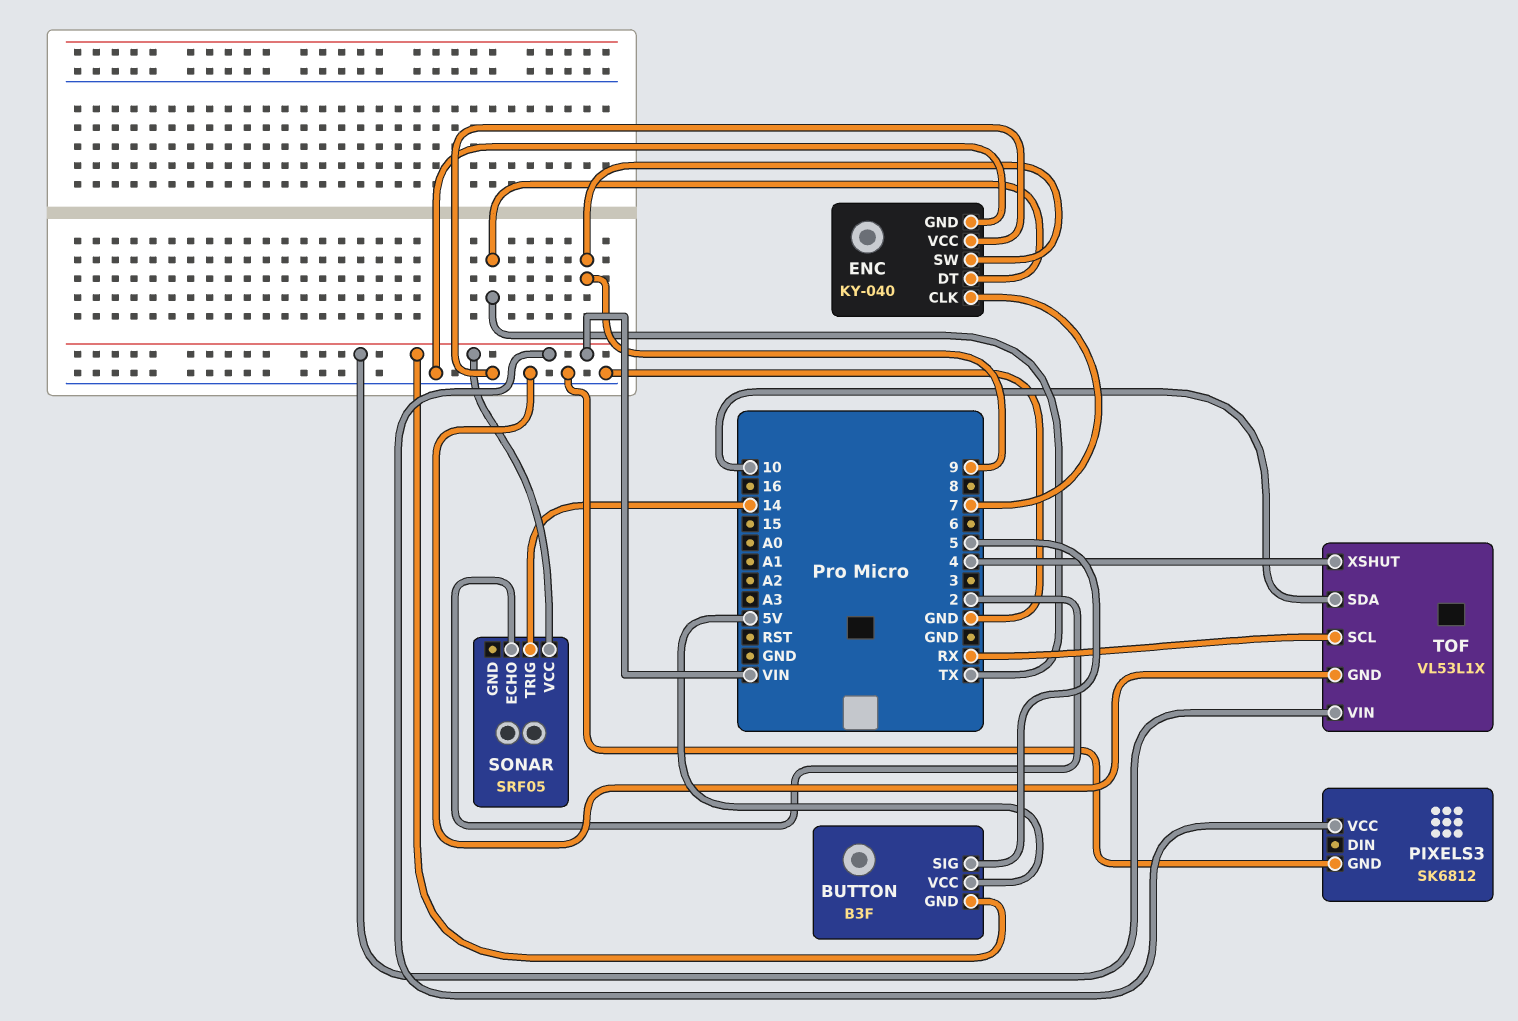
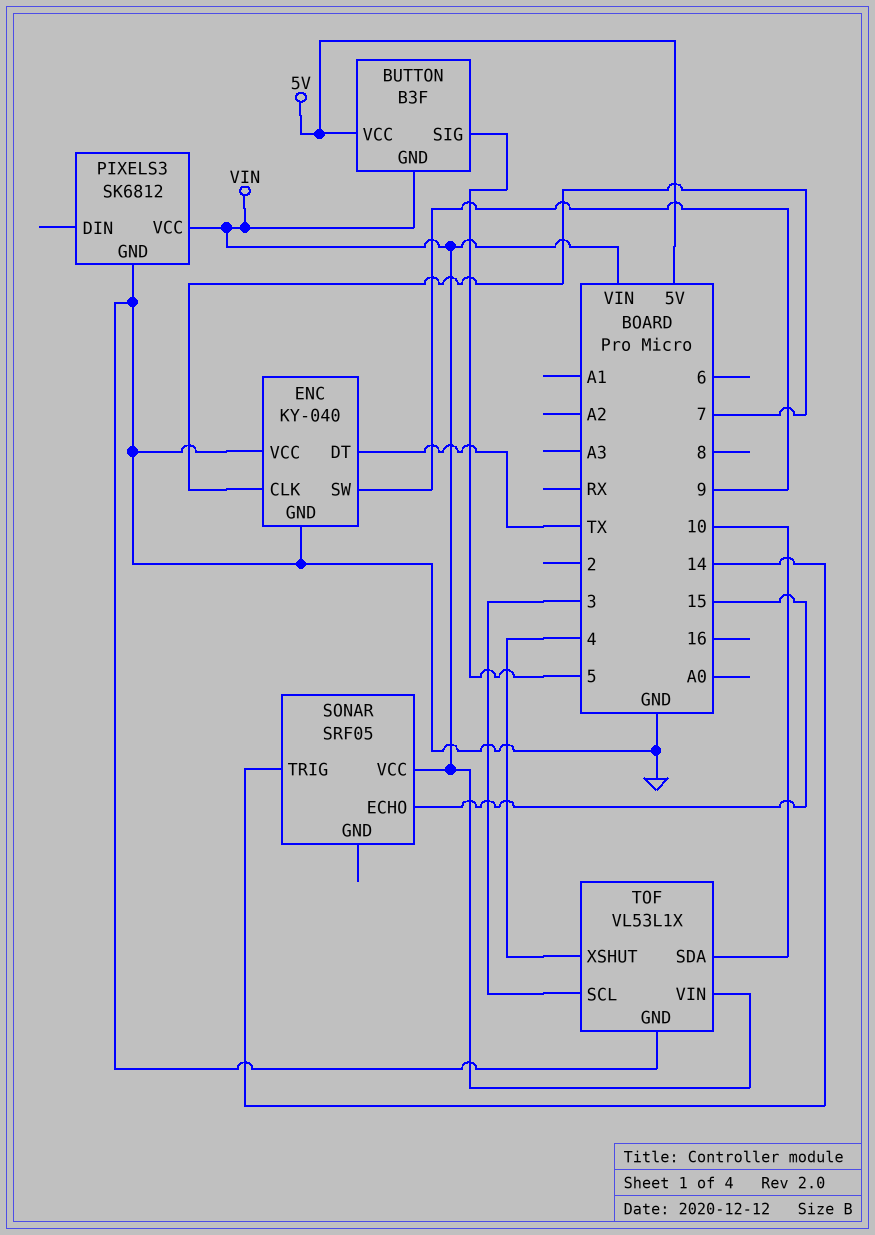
SONAR pin ECHO: 2 -> 15
TOF pin SCL: RX -> 3

